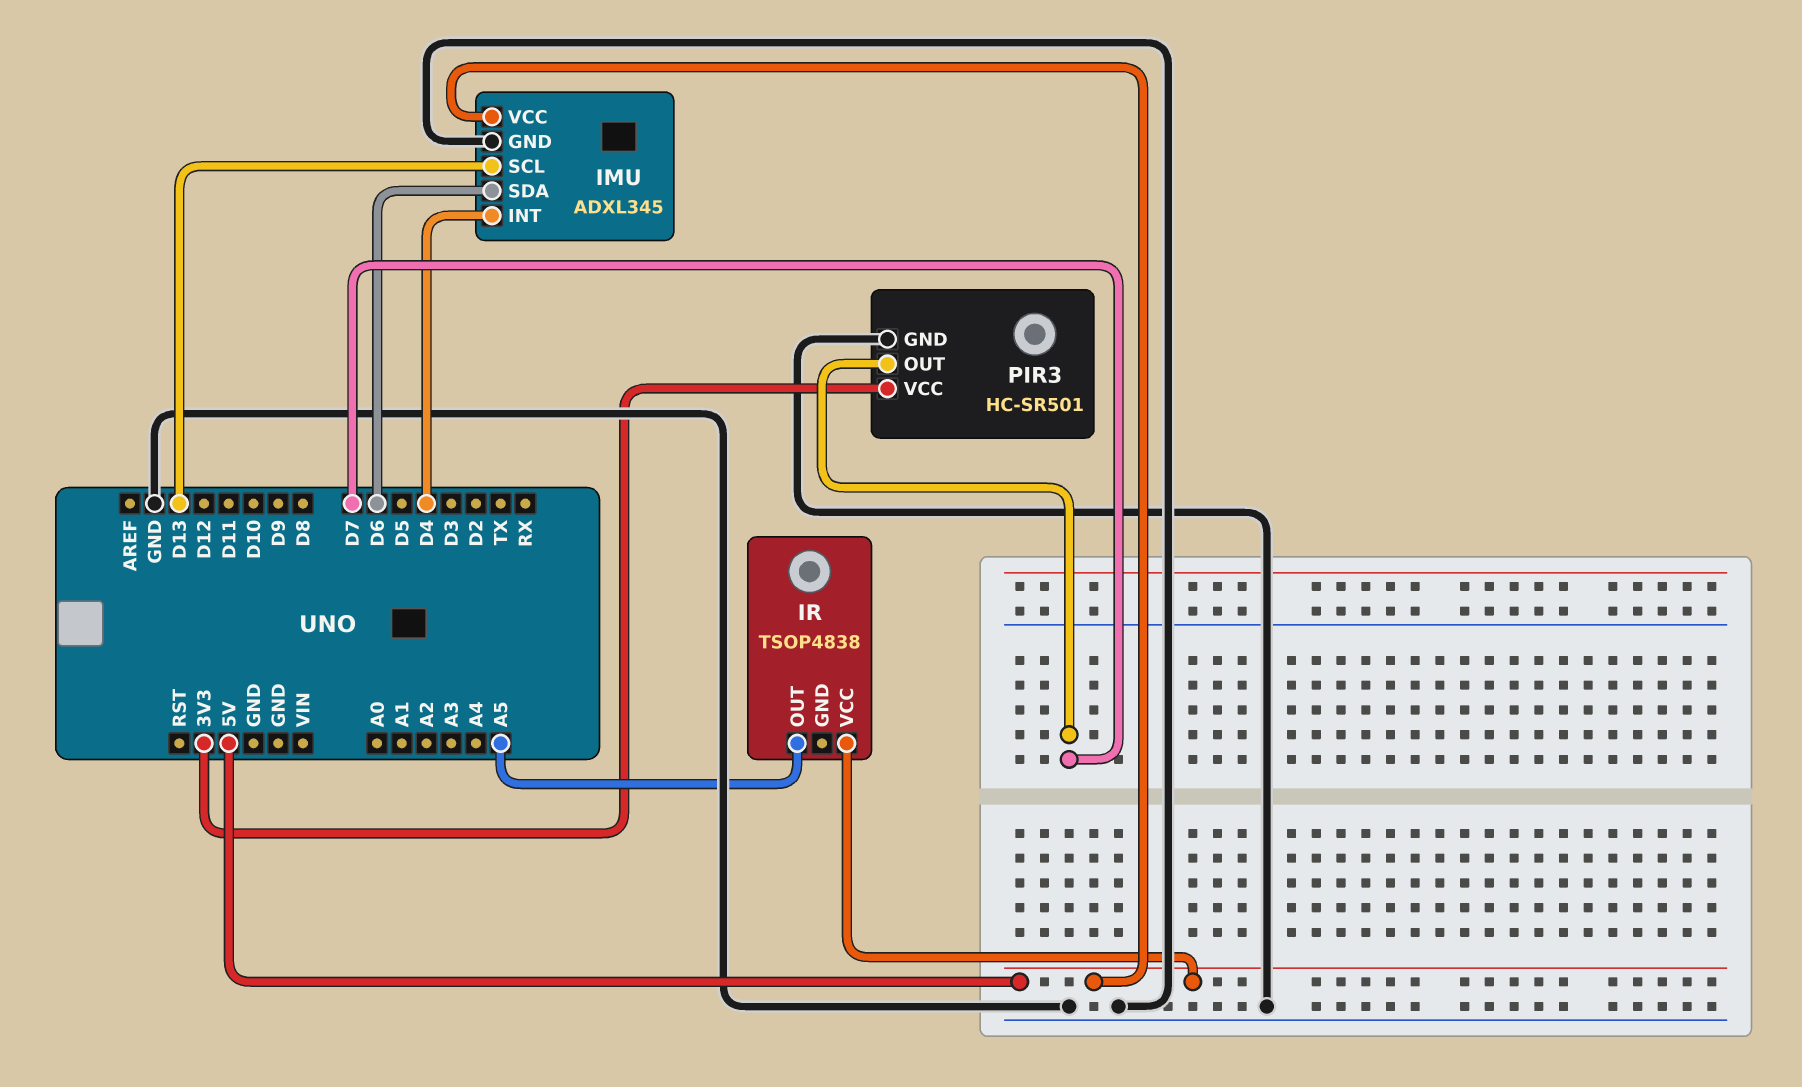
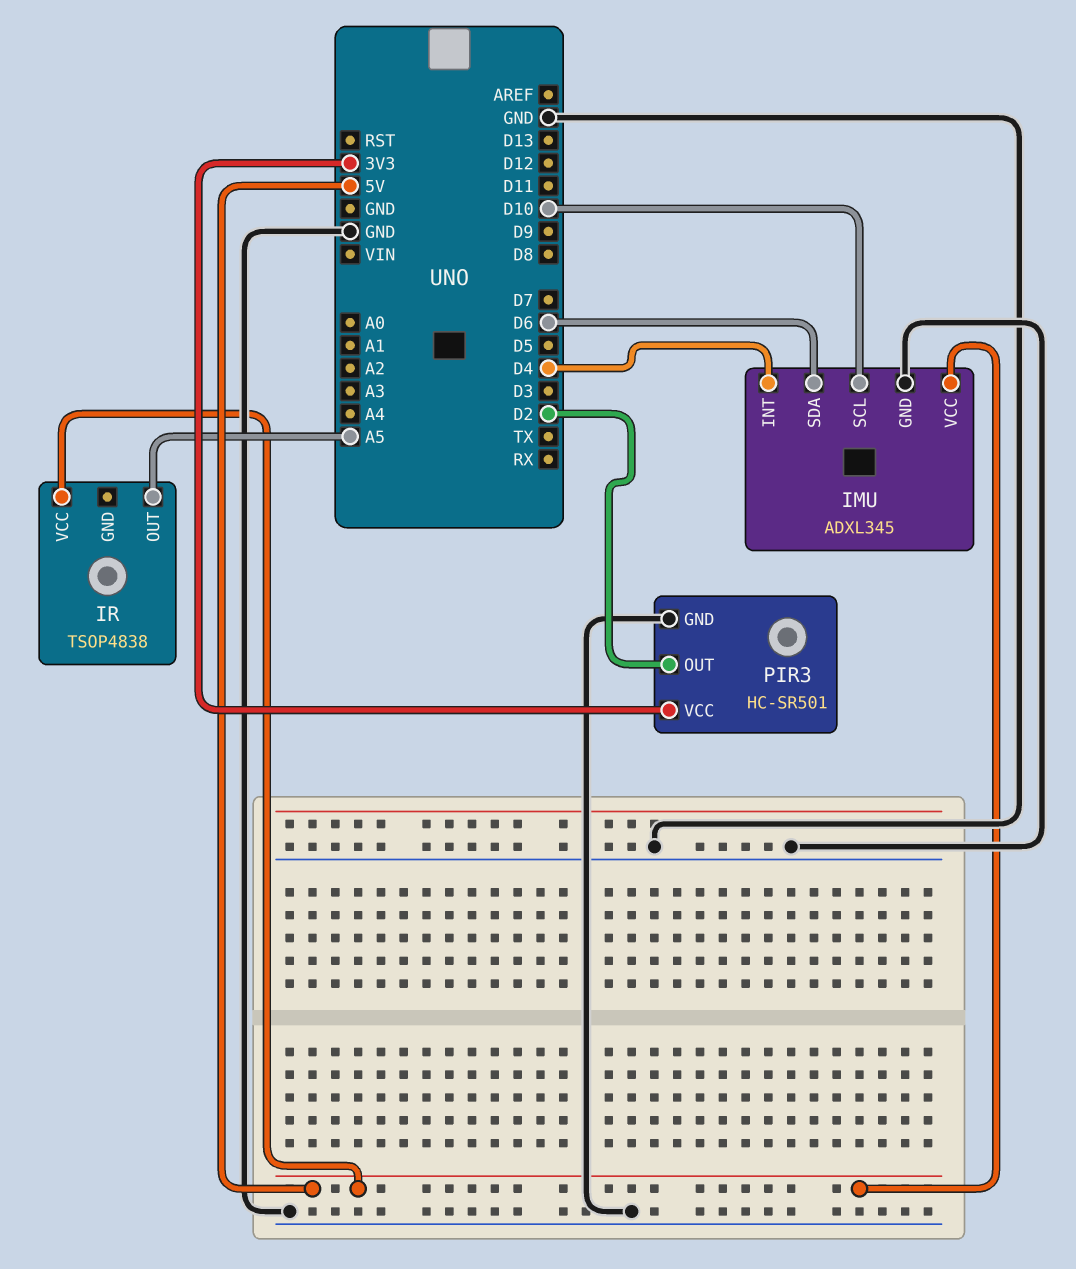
IMU pin SCL: D13 -> D10
PIR3 pin OUT: D7 -> D2

